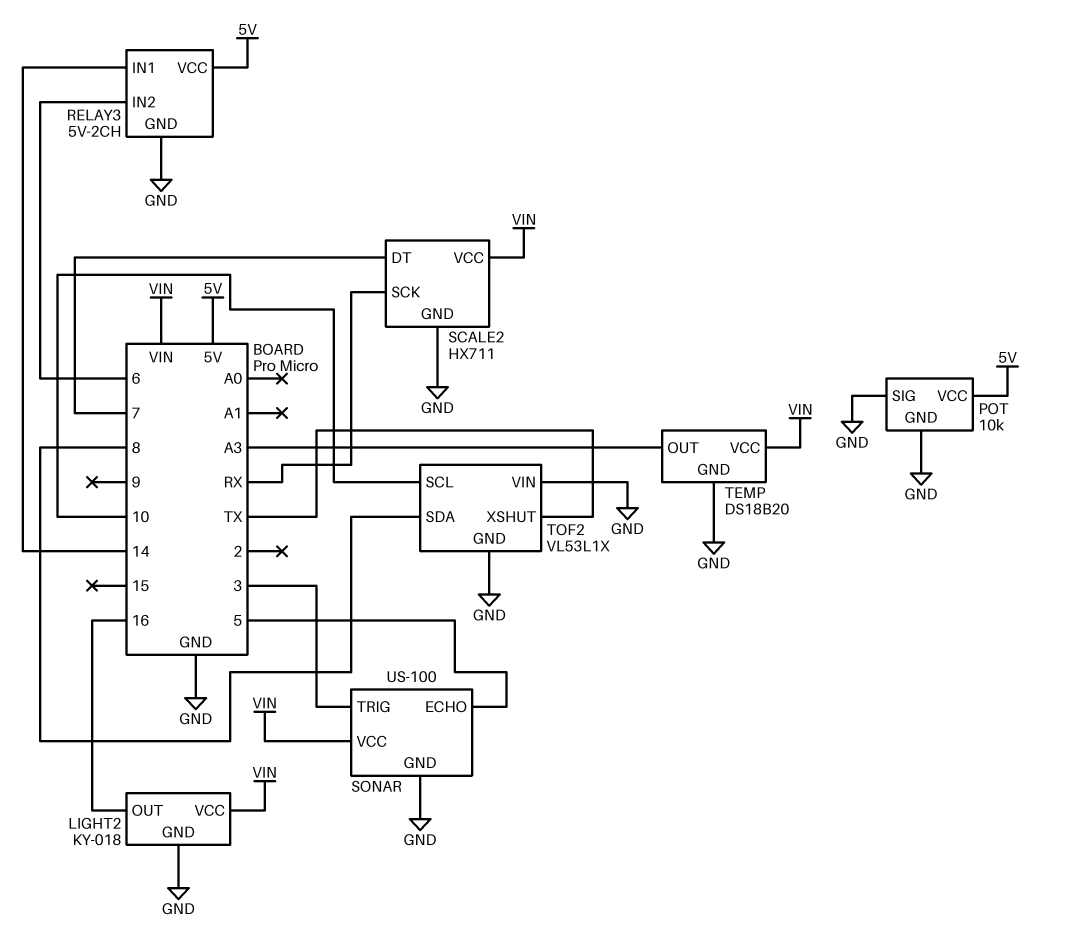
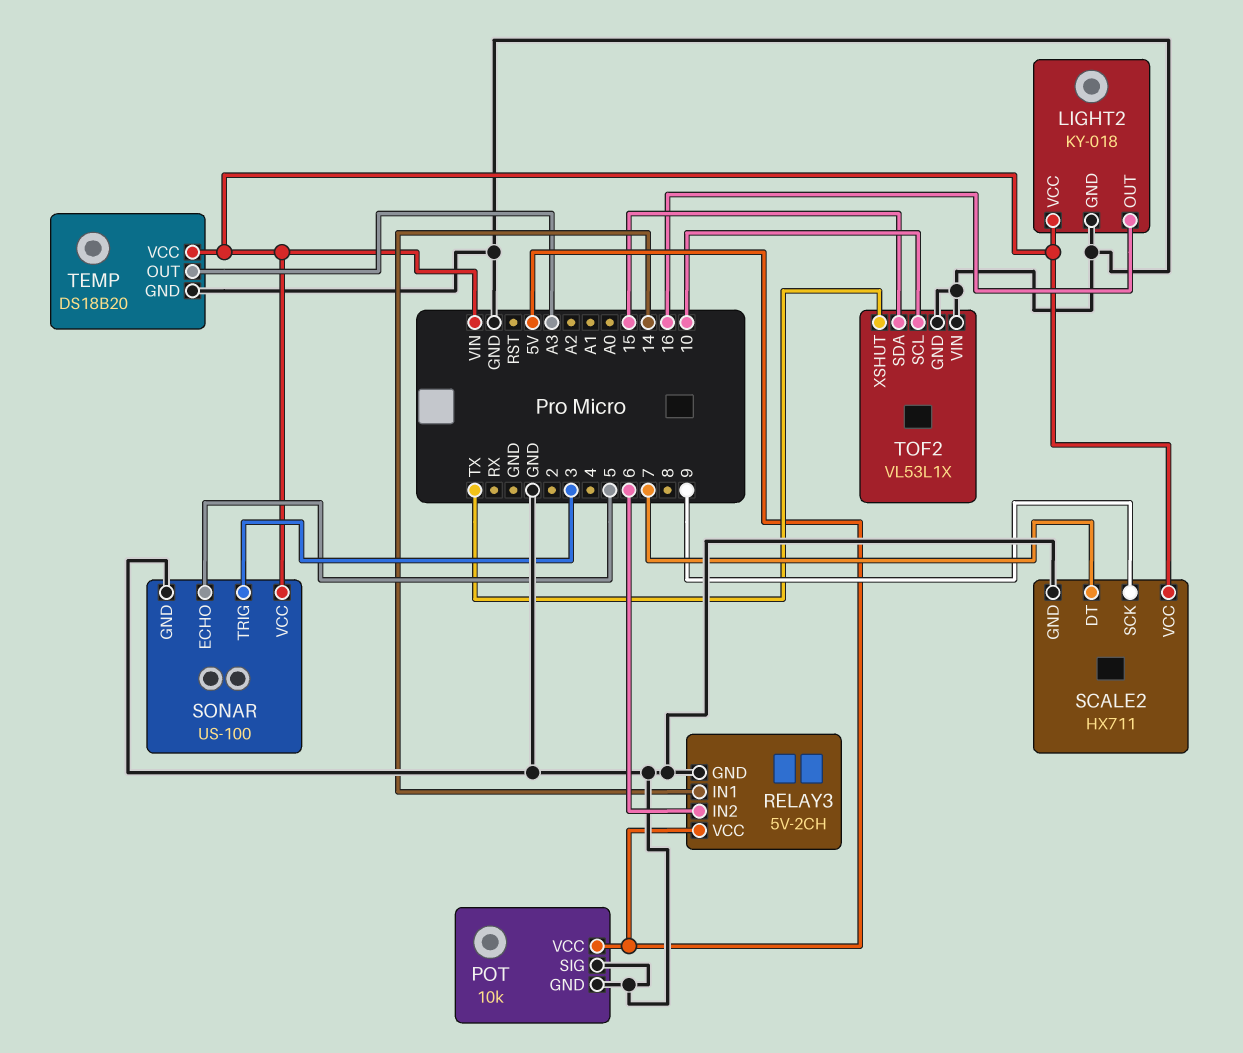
SCALE2 pin SCK: RX -> 9
TOF2 pin SDA: 8 -> 15

